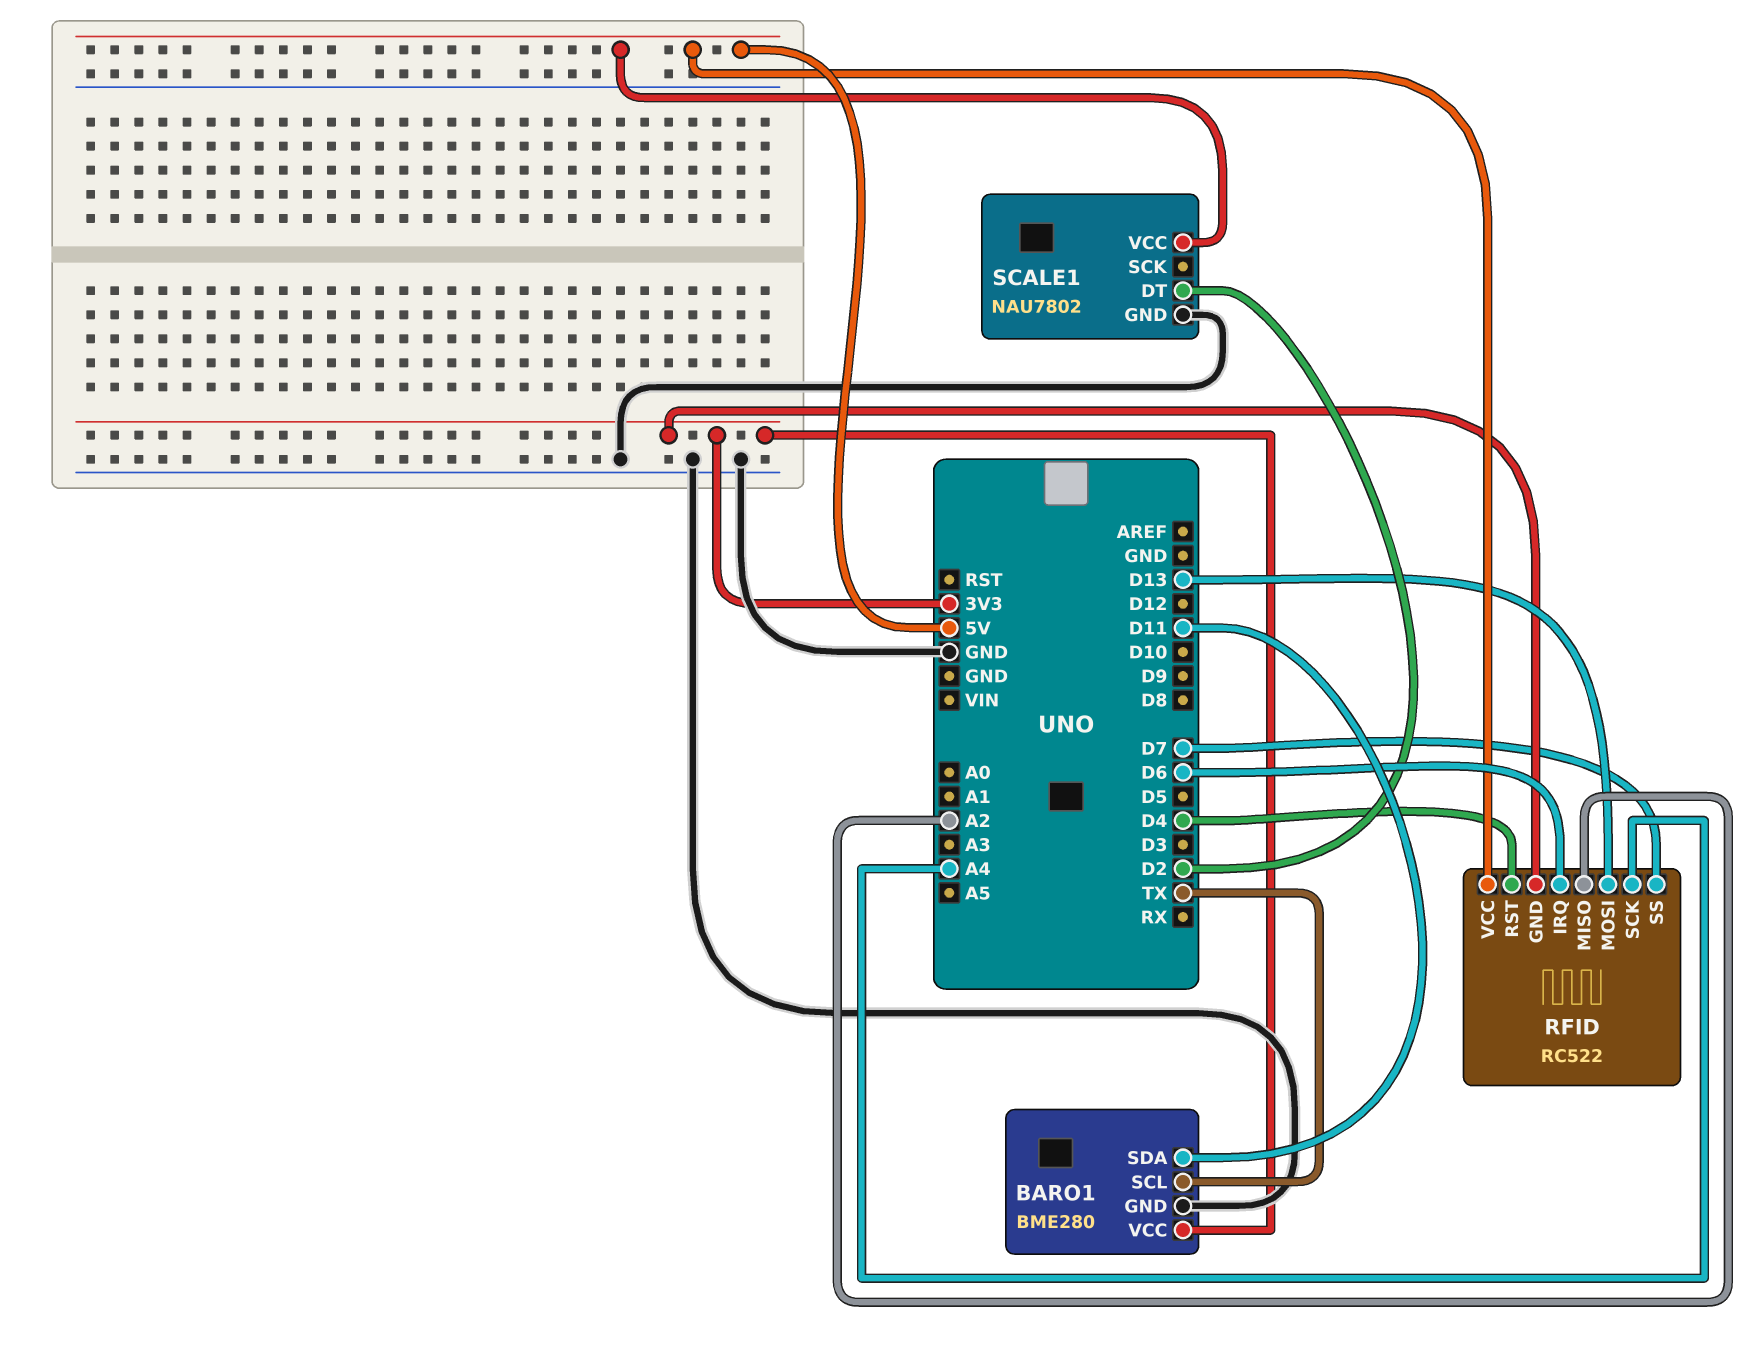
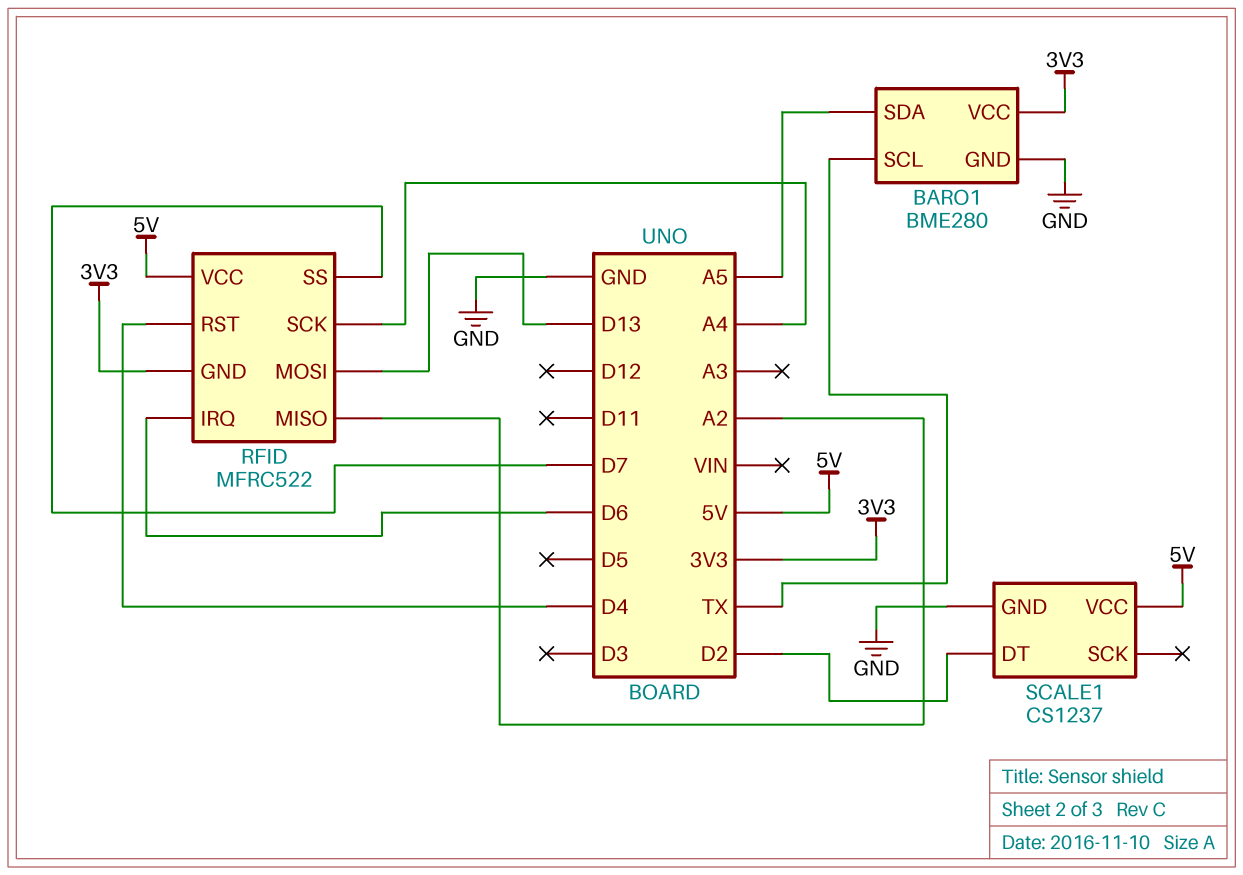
BARO1 pin SDA: D11 -> A5
RFID: RC522 -> MFRC522
SCALE1: NAU7802 -> CS1237

